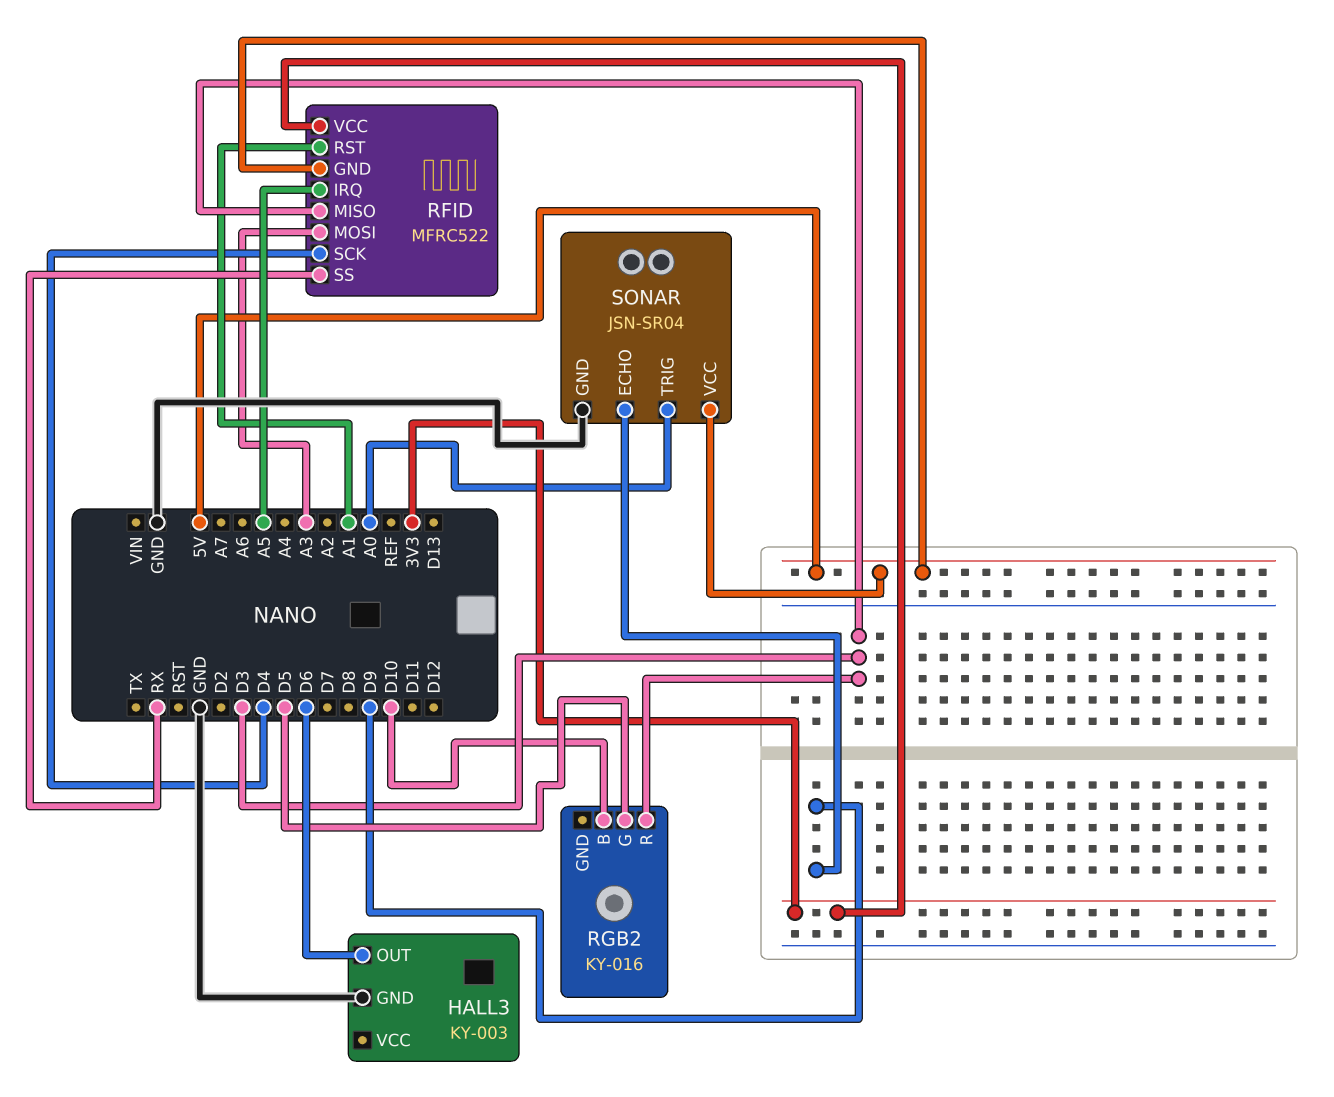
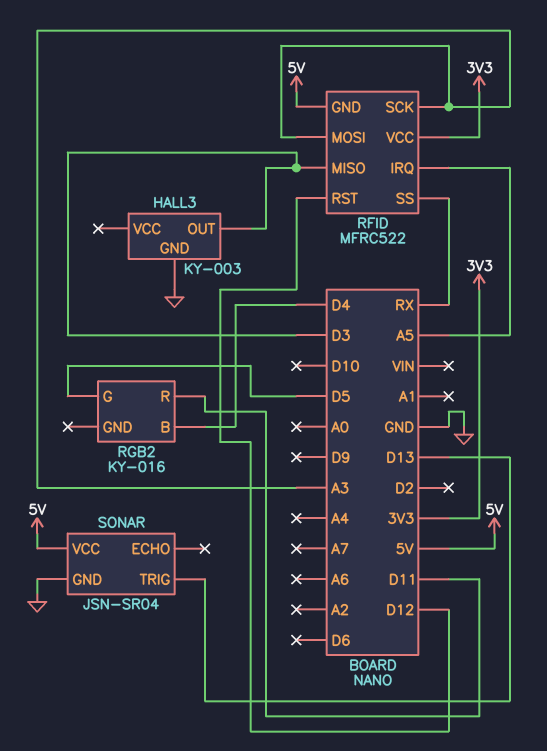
HALL3 pin OUT: D6 -> D3
RFID pin RST: A1 -> D12
RFID pin SCK: D4 -> A3
RGB2 pin B: D10 -> D4
RGB2 pin R: D3 -> D11
SONAR pin ECHO: D9 -> none
SONAR pin TRIG: A0 -> D13

